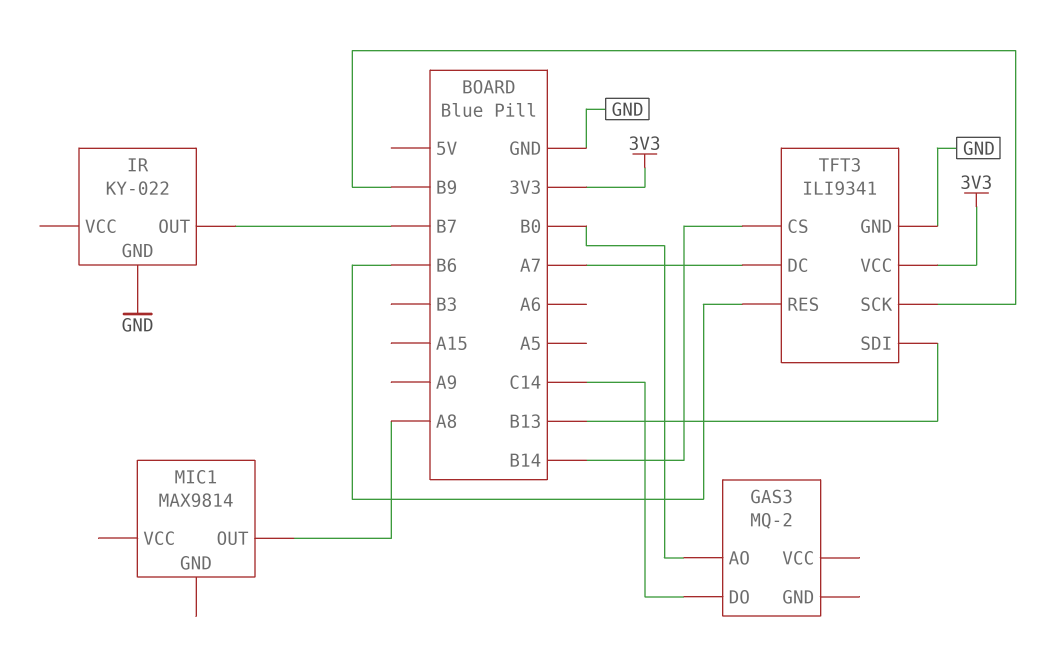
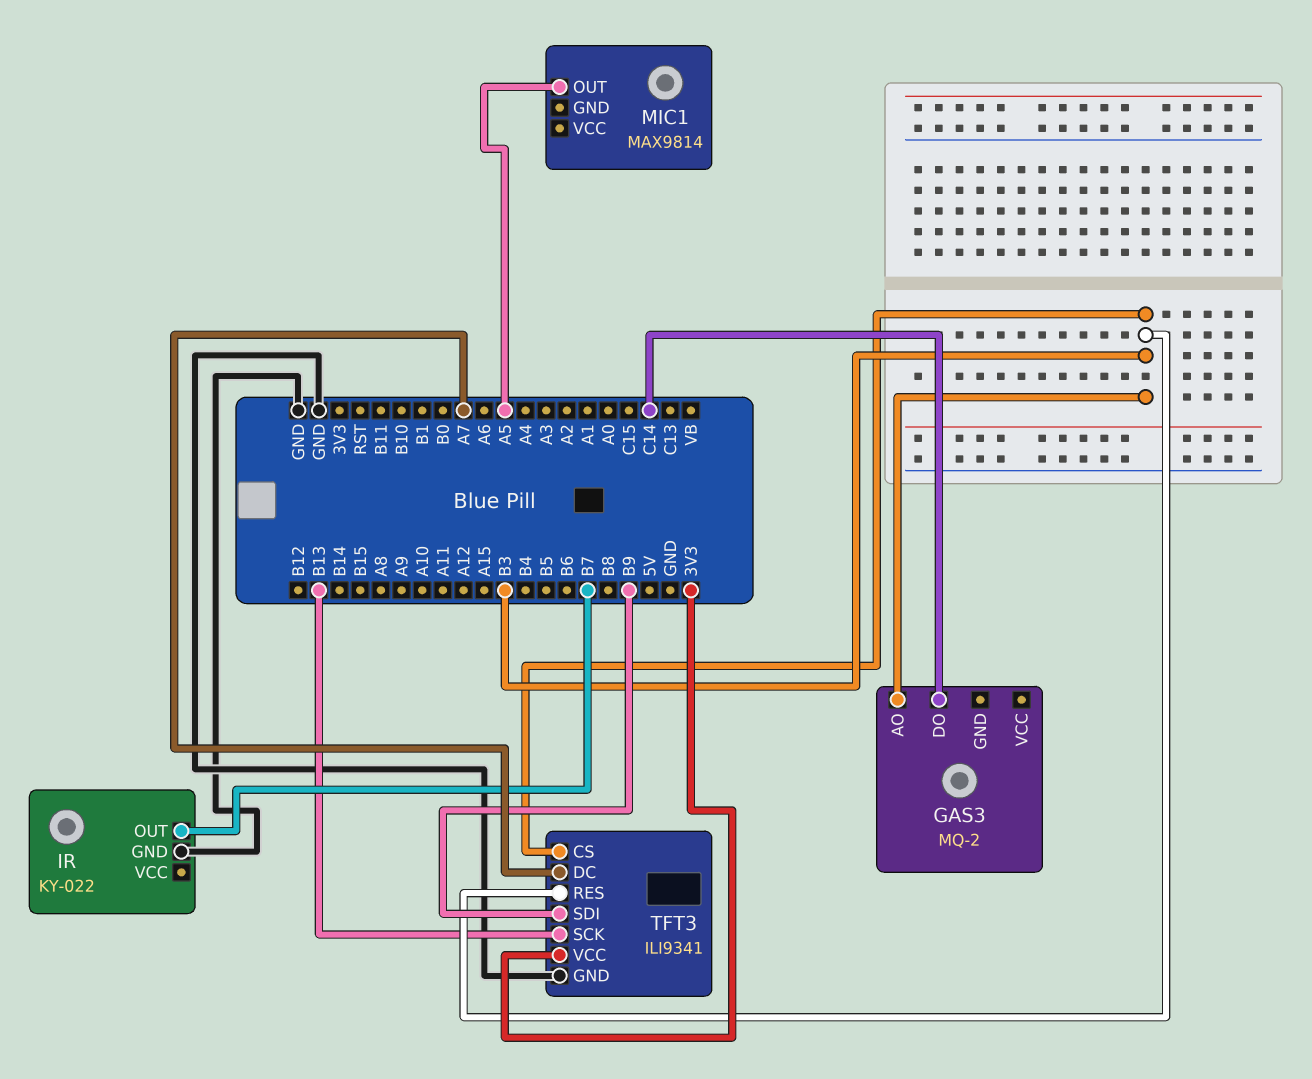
GAS3 pin AO: B0 -> B3
MIC1 pin OUT: A8 -> A5
TFT3 pin CS: B14 -> B3
TFT3 pin RES: B6 -> B3
TFT3 pin SCK: B9 -> B13
TFT3 pin SDI: B13 -> B9

